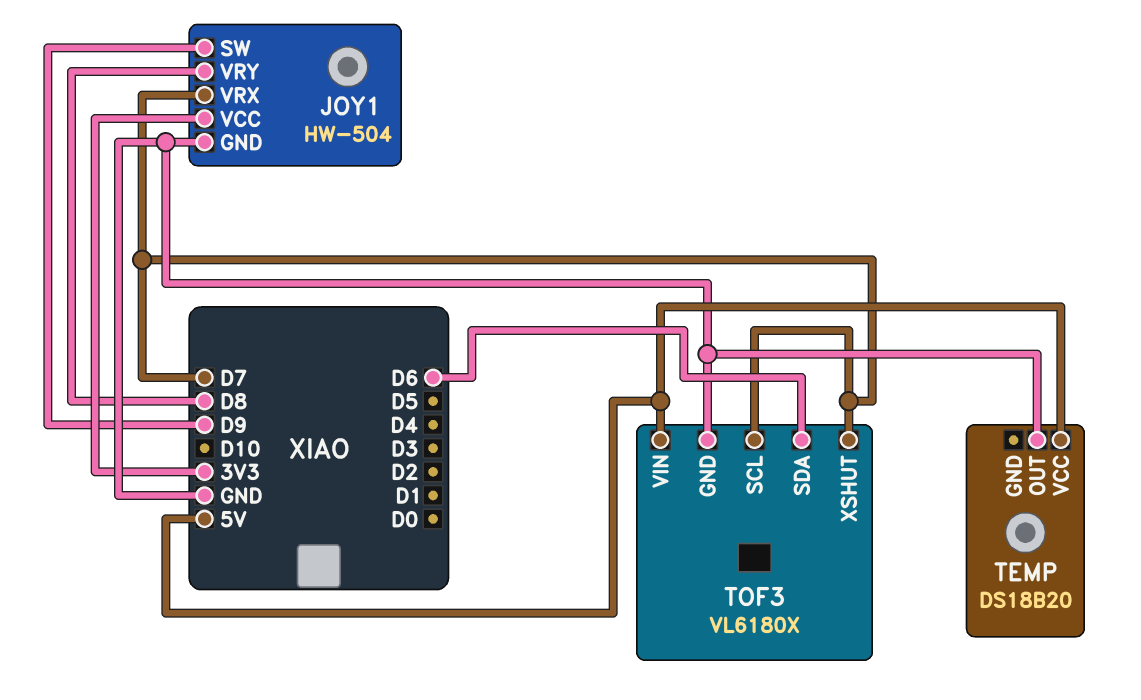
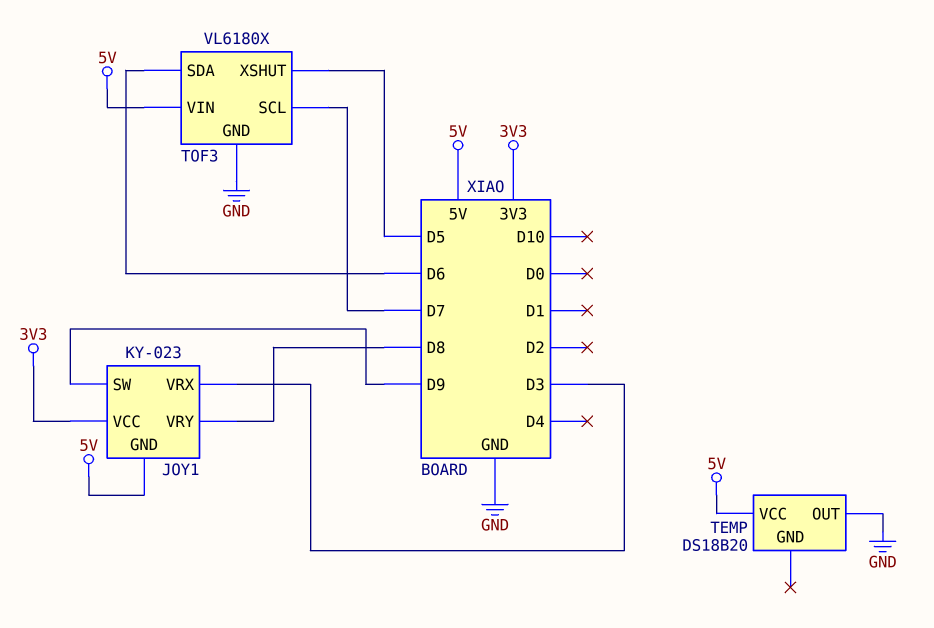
JOY1: HW-504 -> KY-023
JOY1 pin GND: GND -> 5V
JOY1 pin VRX: D7 -> D3
TOF3 pin XSHUT: D7 -> D5

